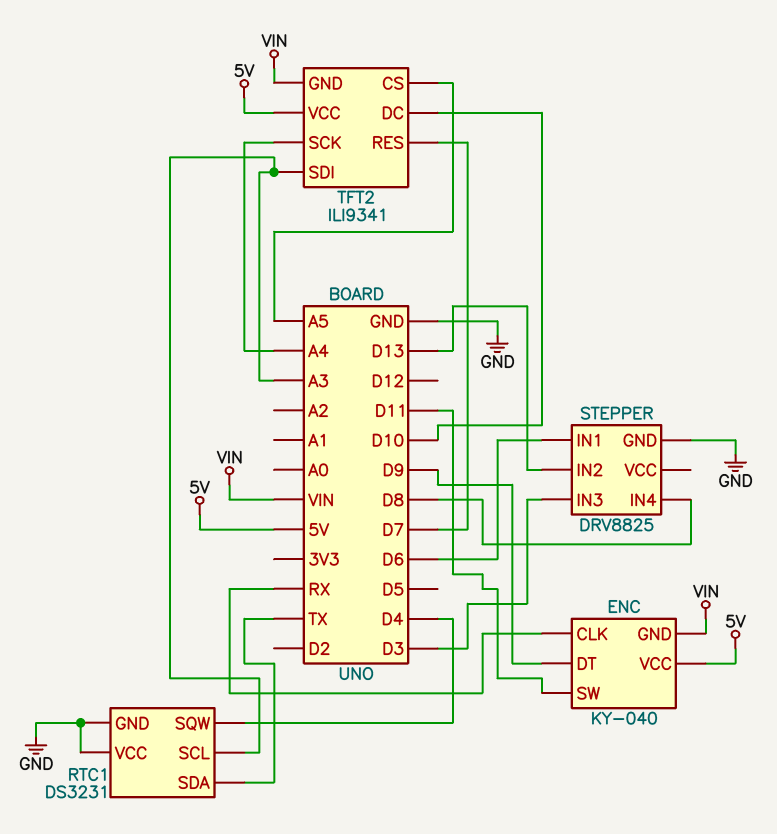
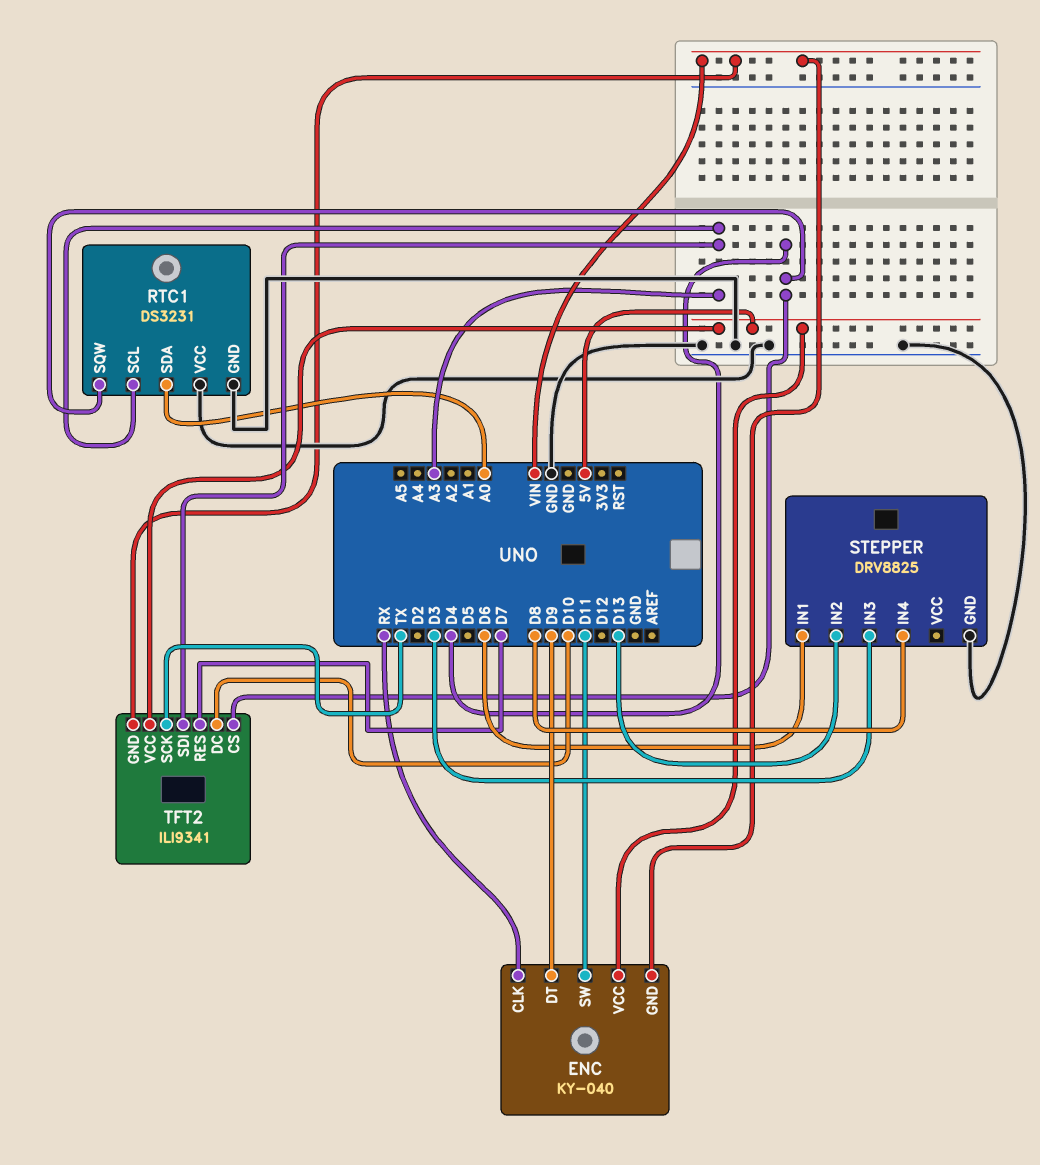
RTC1 pin SDA: TX -> A0
TFT2 pin CS: A5 -> D4
TFT2 pin SCK: A4 -> TX

